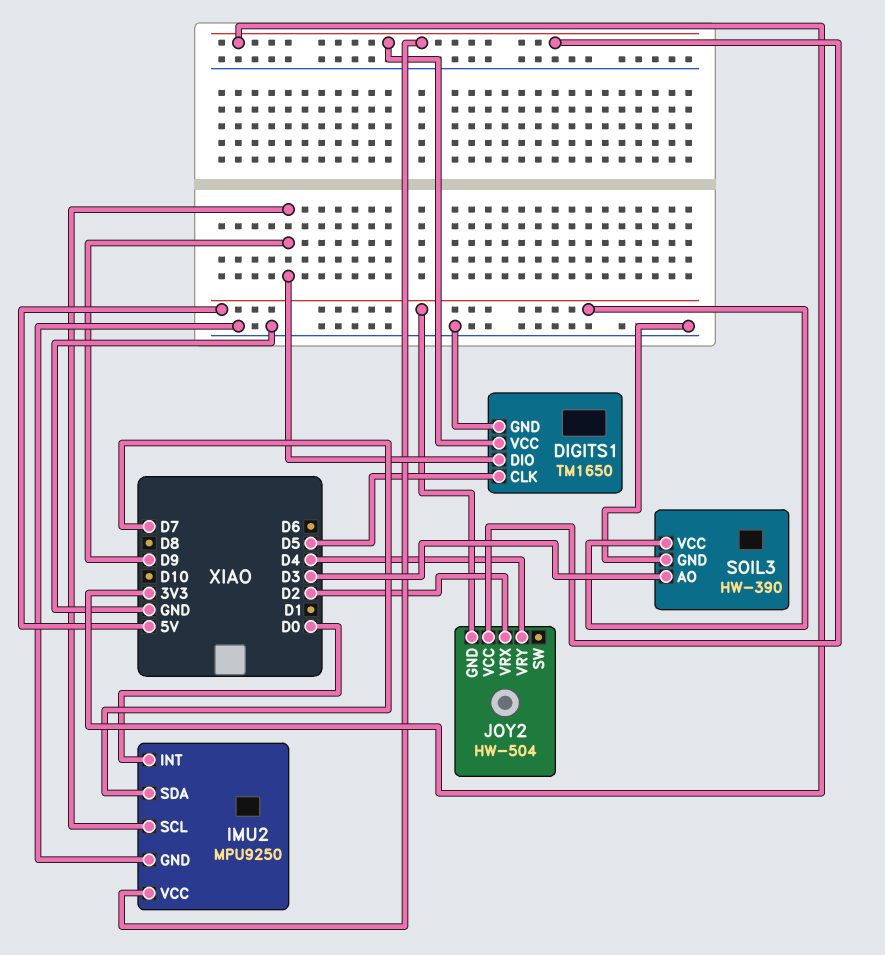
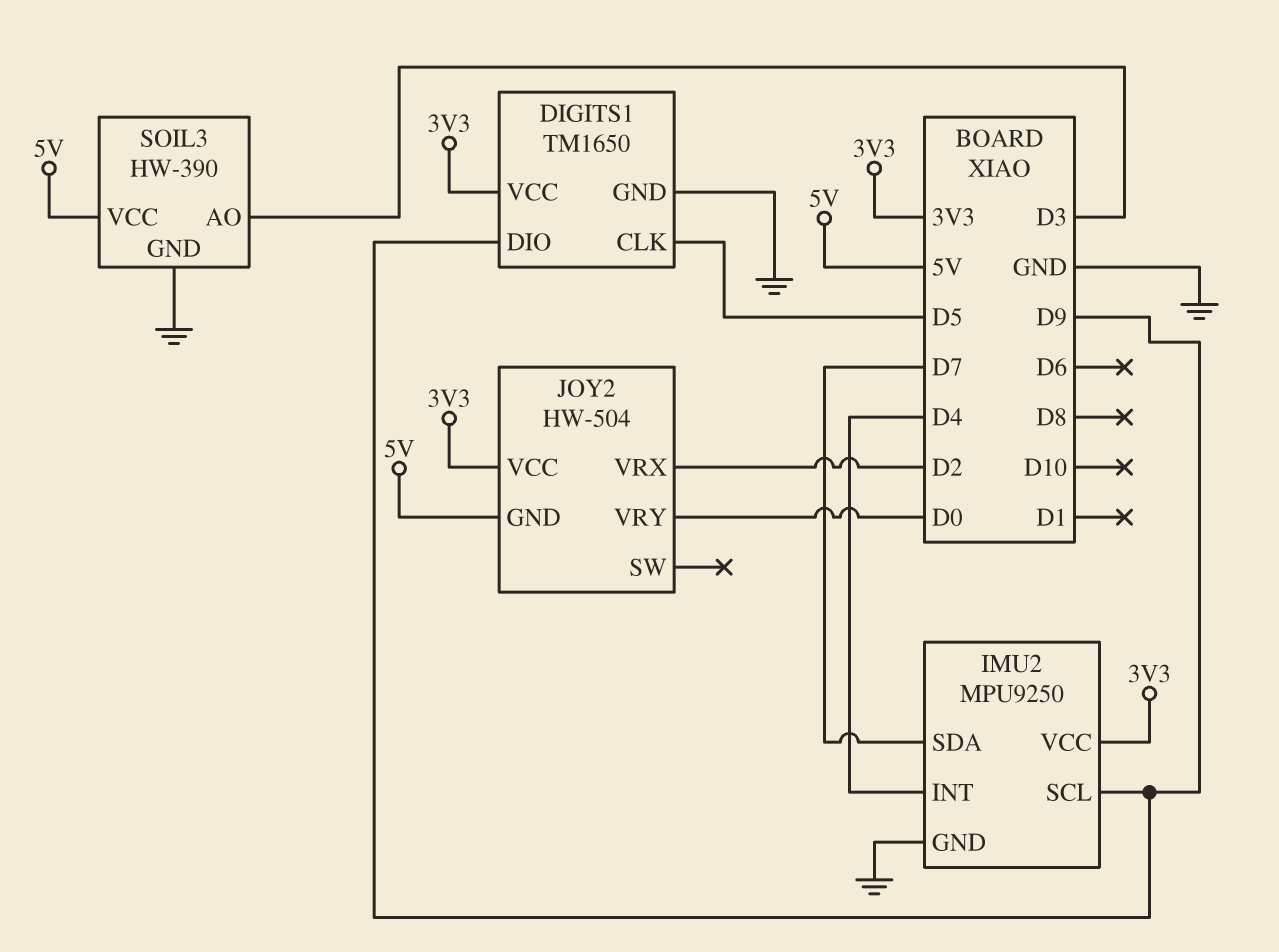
IMU2 pin INT: D0 -> D4
JOY2 pin VRY: D4 -> D0

